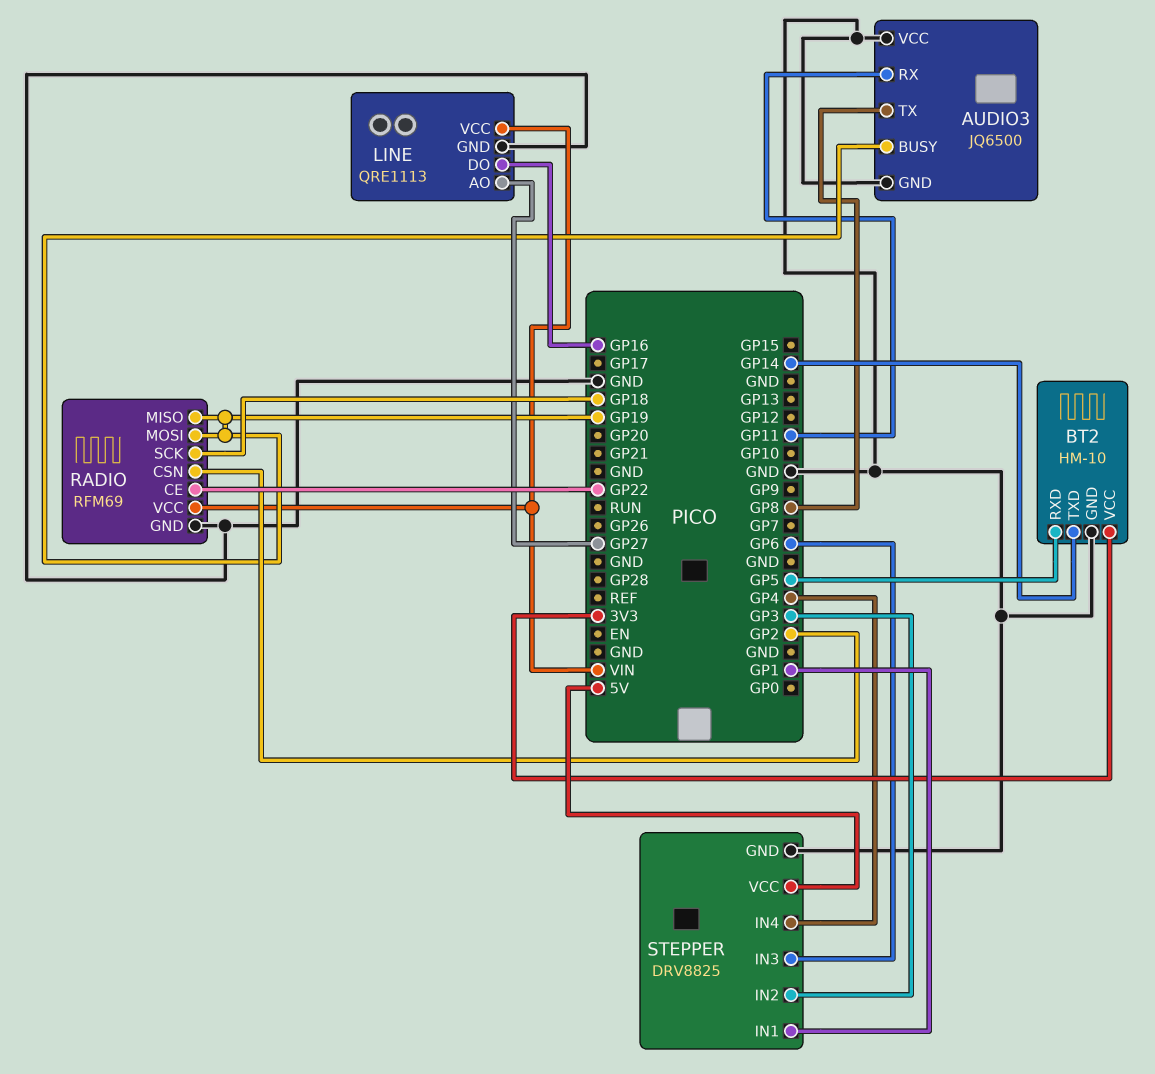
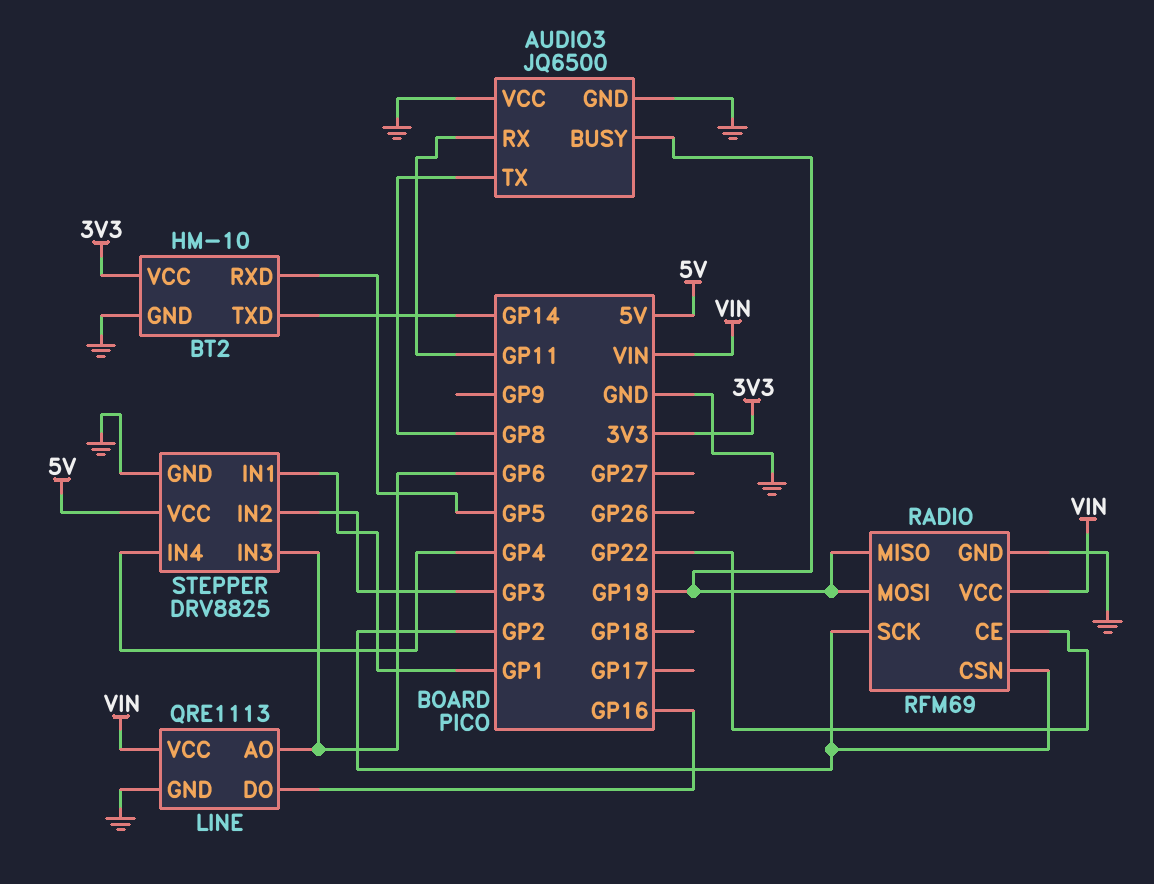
LINE pin AO: GP27 -> GP6
RADIO pin SCK: GP18 -> GP2

